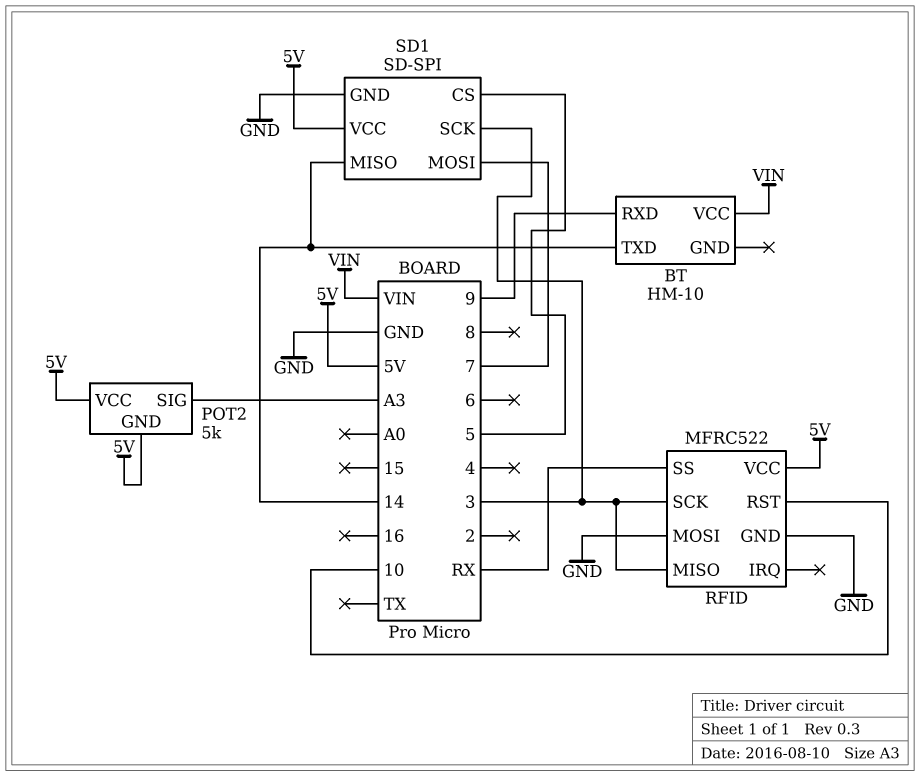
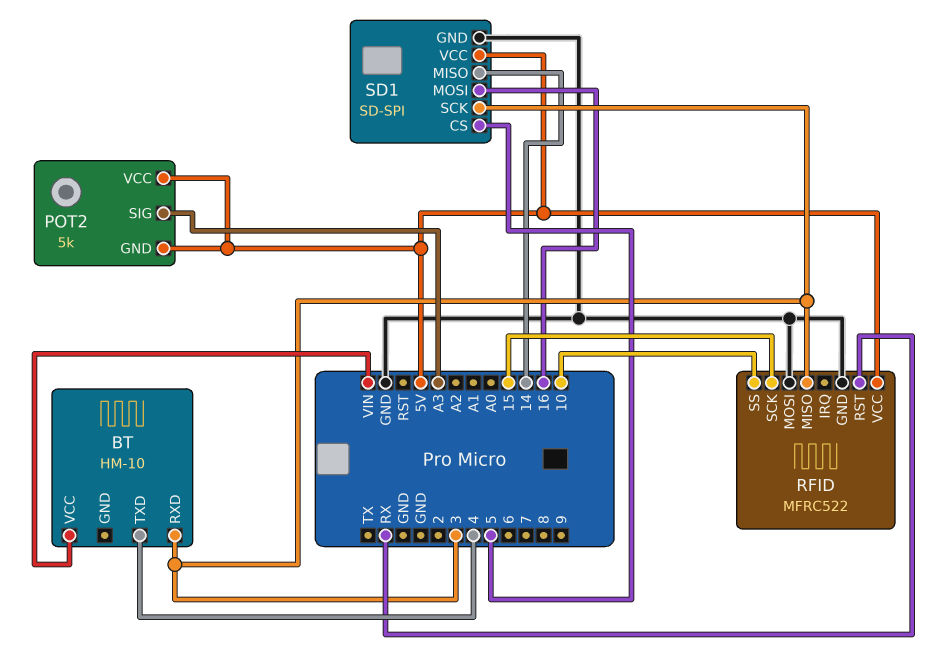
BT pin RXD: 9 -> 3
BT pin TXD: 14 -> 4
RFID pin RST: 10 -> RX
RFID pin SCK: 3 -> 15
RFID pin SS: RX -> 10
SD1 pin MOSI: 7 -> 16

